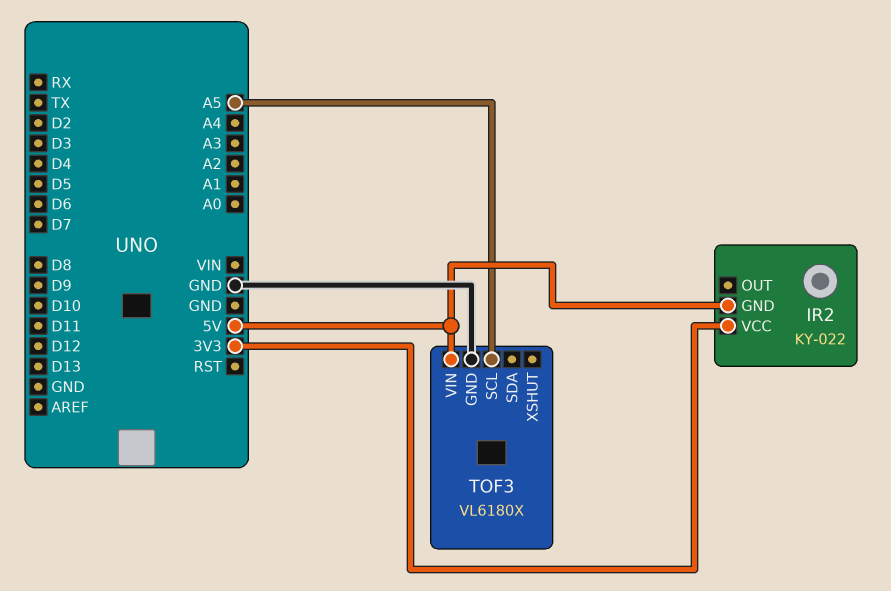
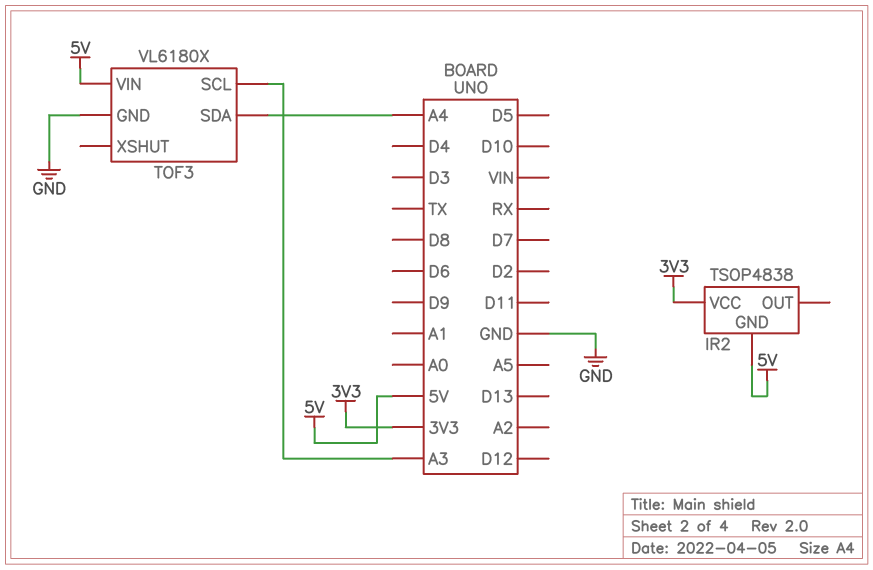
IR2: KY-022 -> TSOP4838
TOF3 pin SCL: A5 -> A3
TOF3 pin SDA: none -> A4

